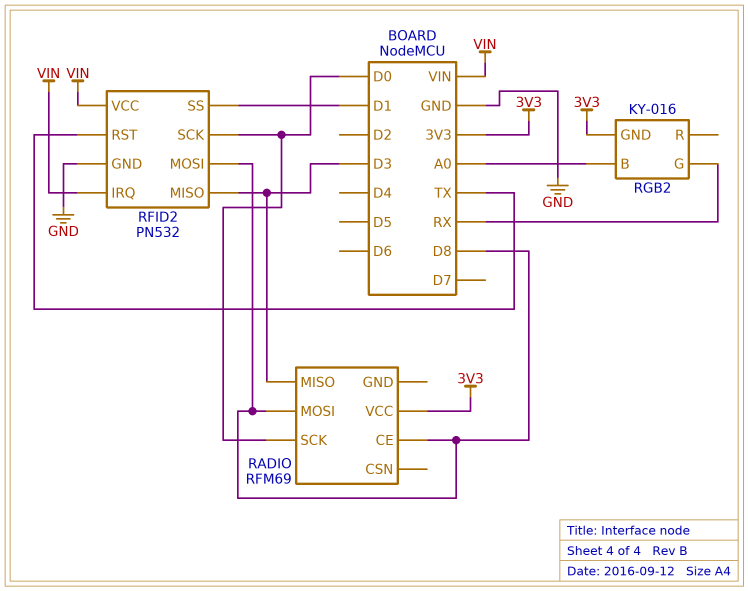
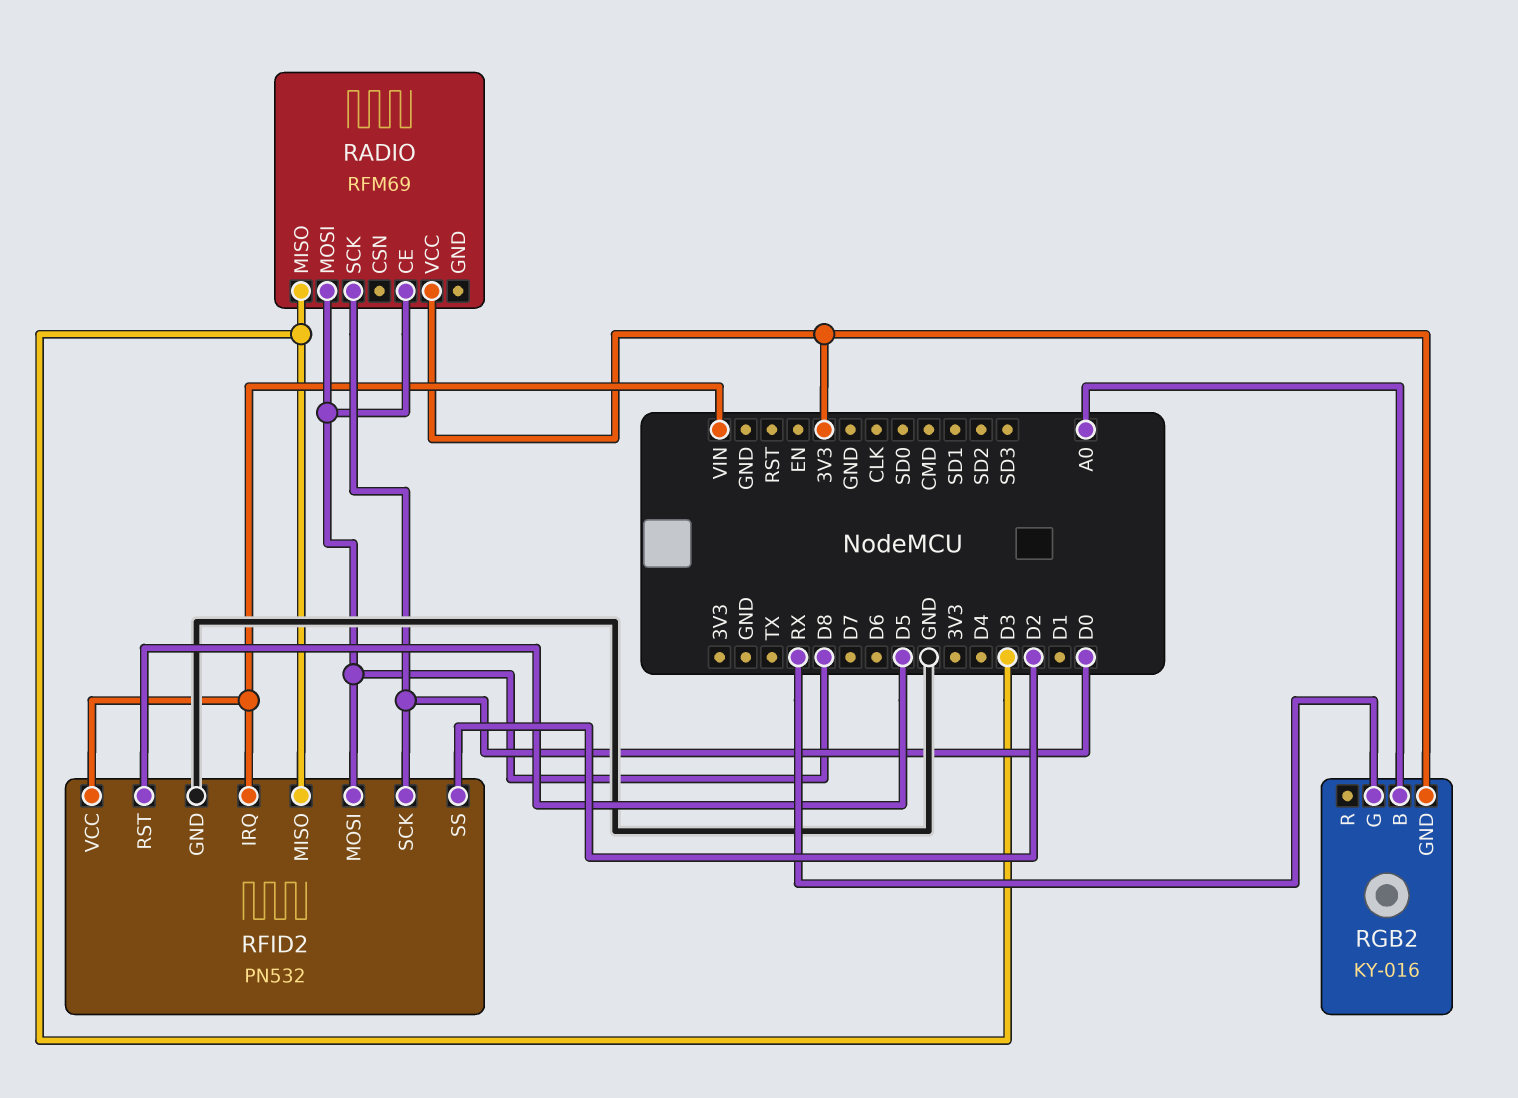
RFID2 pin RST: TX -> D5
RFID2 pin SS: D1 -> D2

